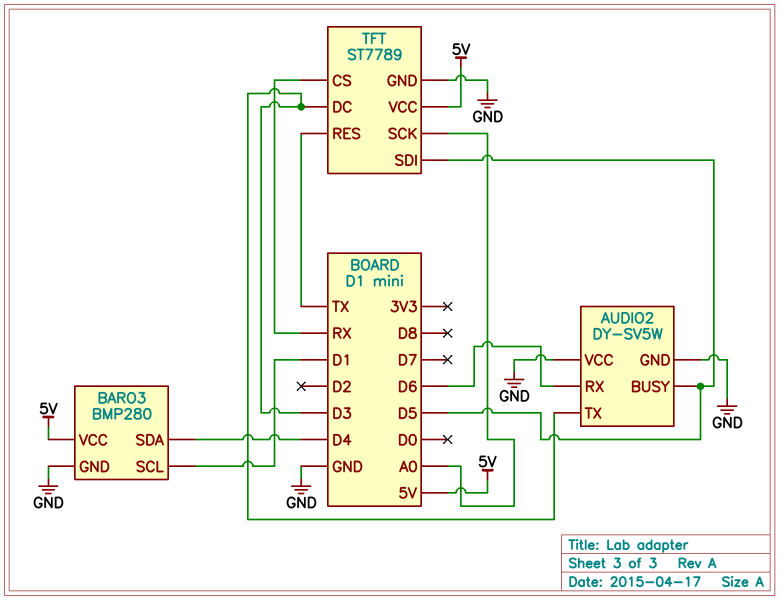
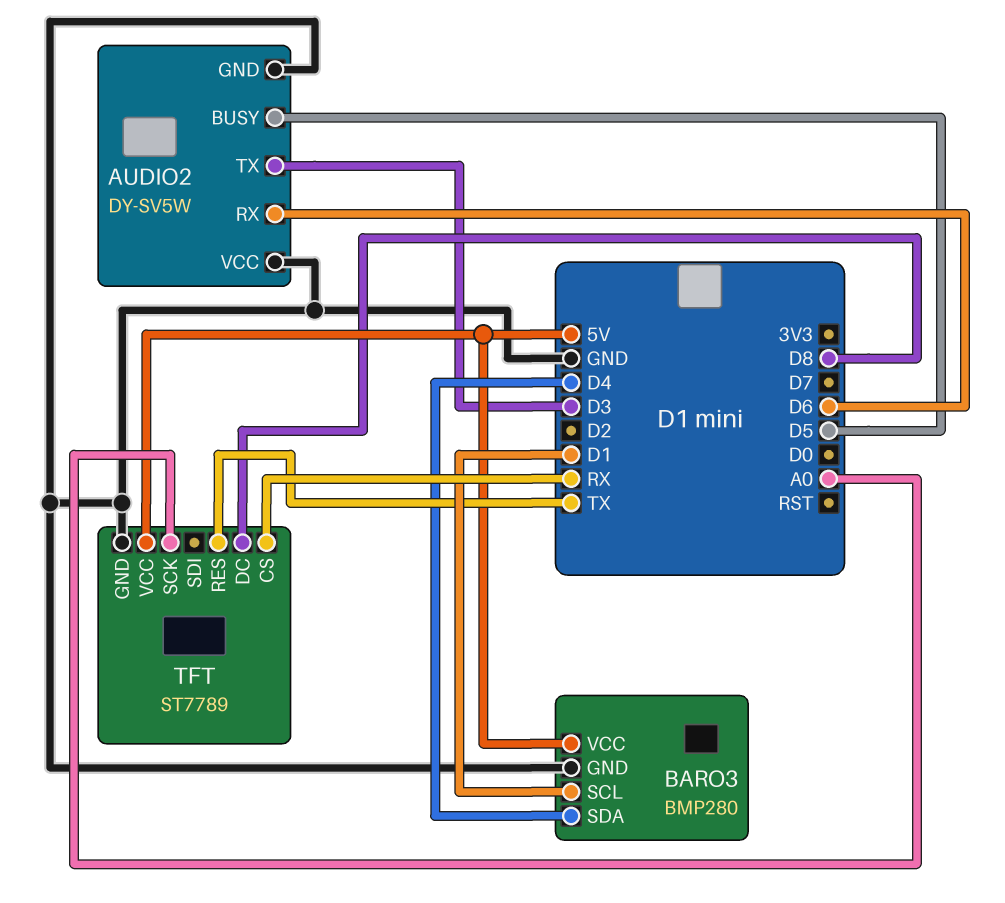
TFT pin DC: D3 -> D8
TFT pin SDI: D5 -> none

